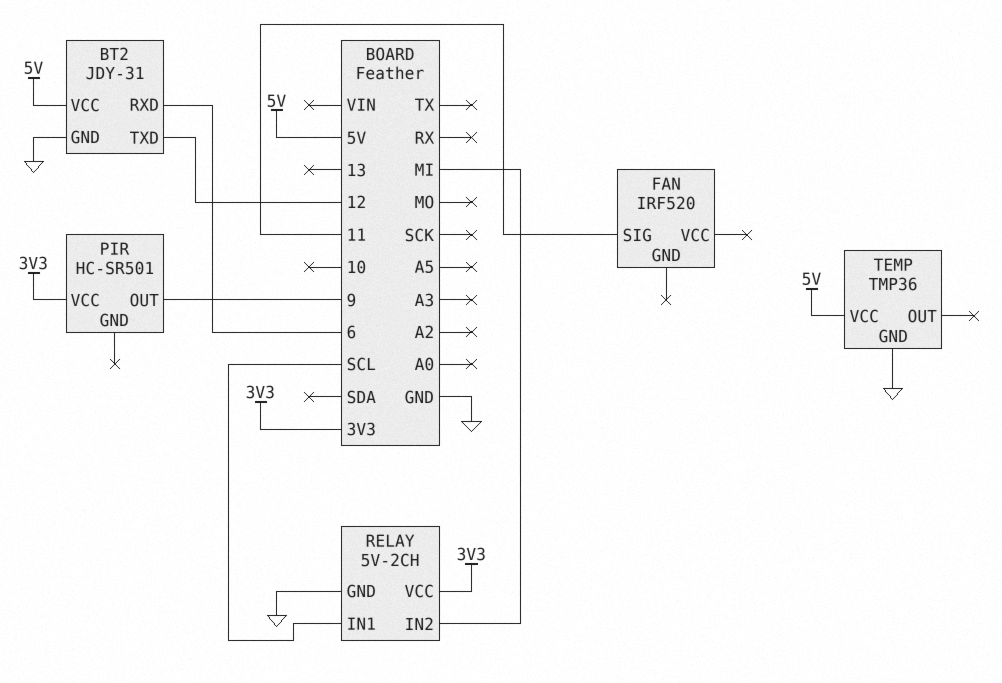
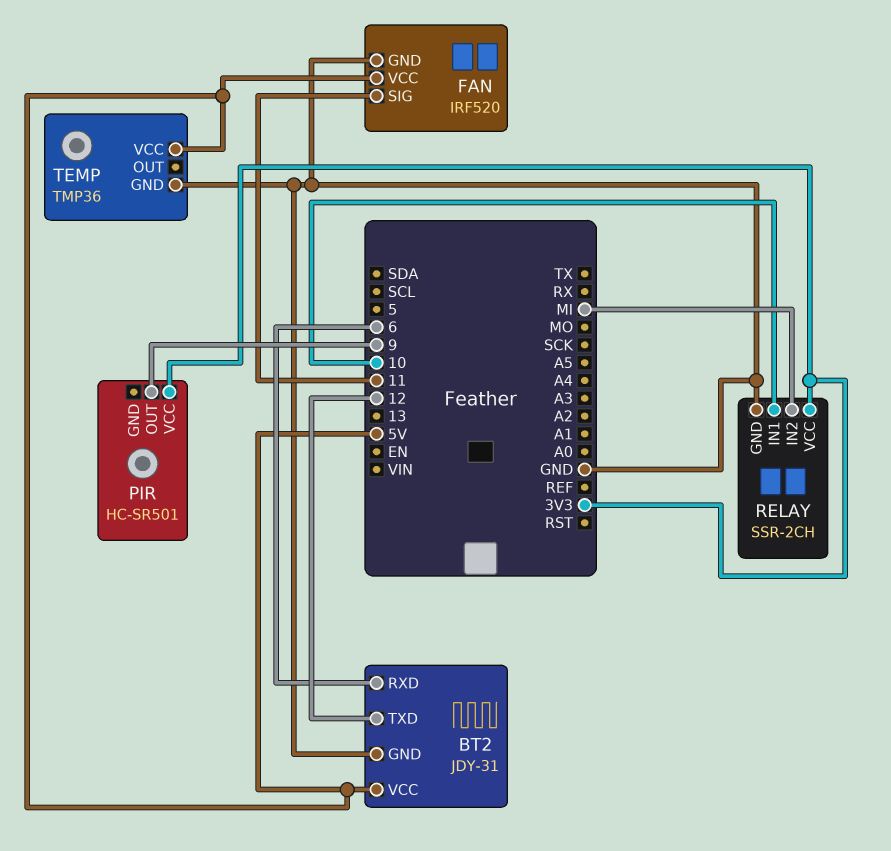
FAN pin GND: none -> GND
FAN pin VCC: none -> 5V
RELAY: 5V-2CH -> SSR-2CH
RELAY pin IN1: SCL -> 10

